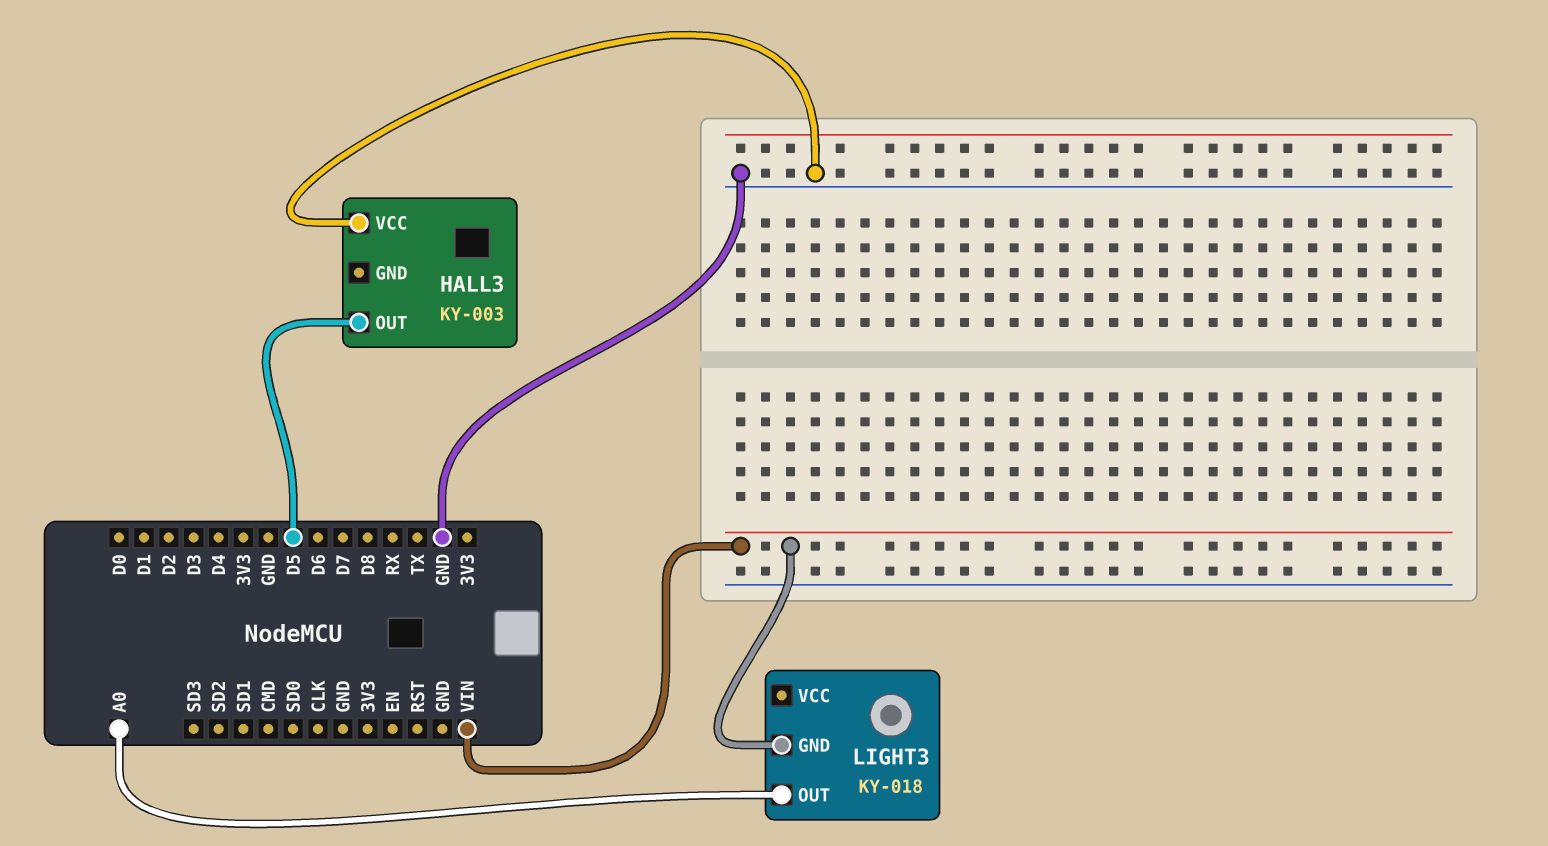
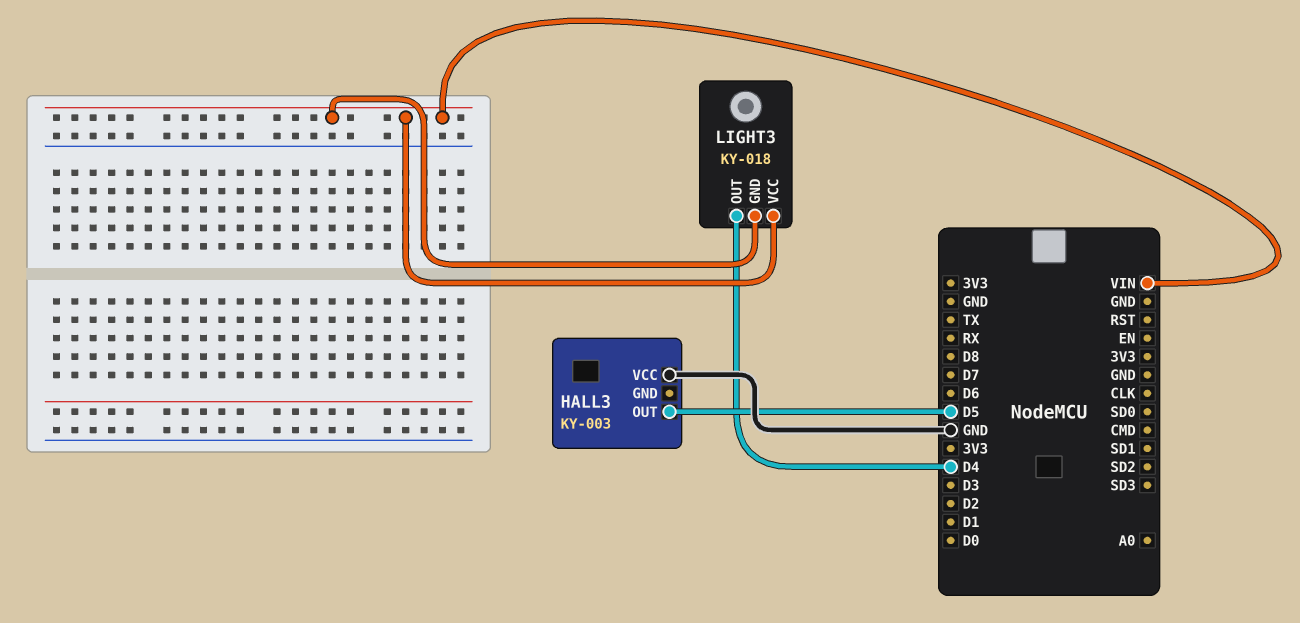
LIGHT3 pin OUT: A0 -> D4
LIGHT3 pin VCC: none -> VIN

